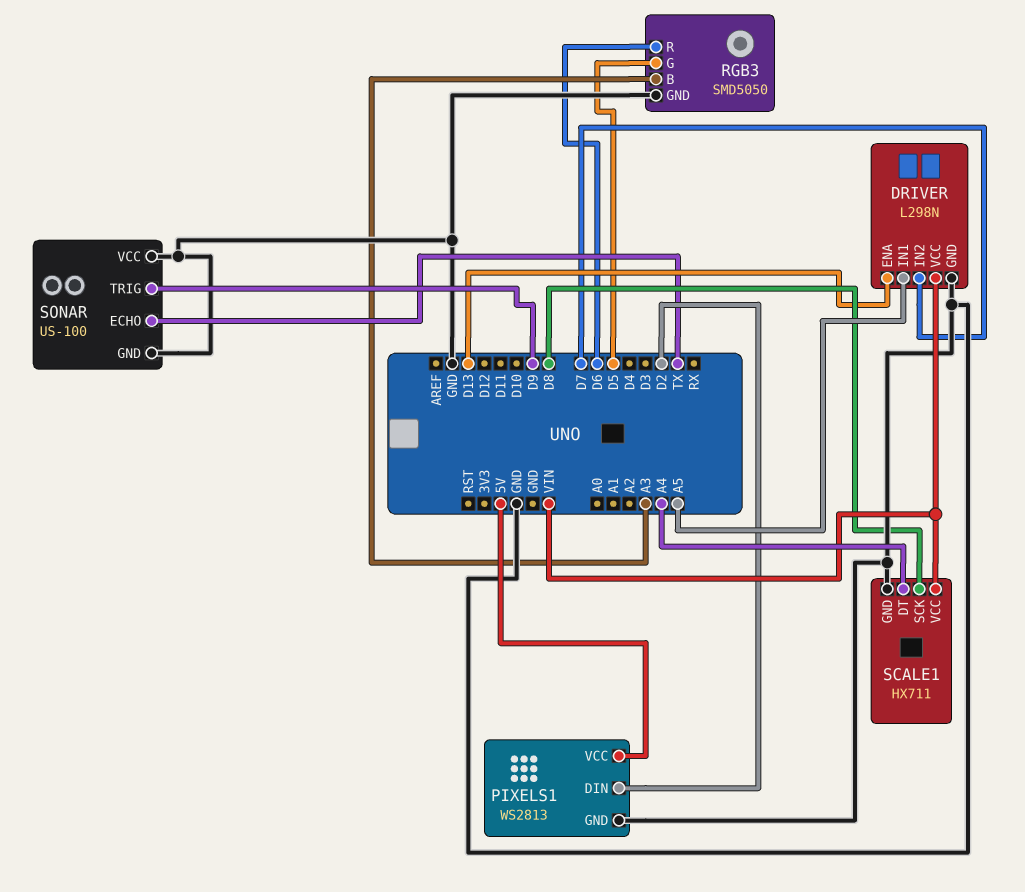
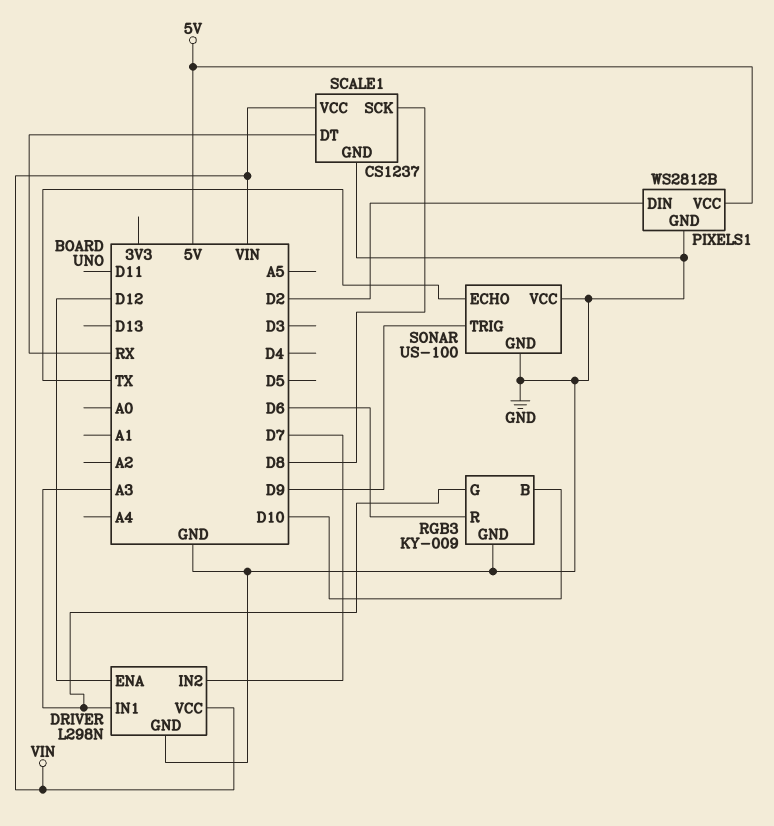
DRIVER pin ENA: D13 -> D12
DRIVER pin IN1: A5 -> A3
PIXELS1: WS2813 -> WS2812B
RGB3: SMD5050 -> KY-009
RGB3 pin B: A3 -> D10
RGB3 pin G: D5 -> A3
SCALE1: HX711 -> CS1237
SCALE1 pin DT: A4 -> RX

